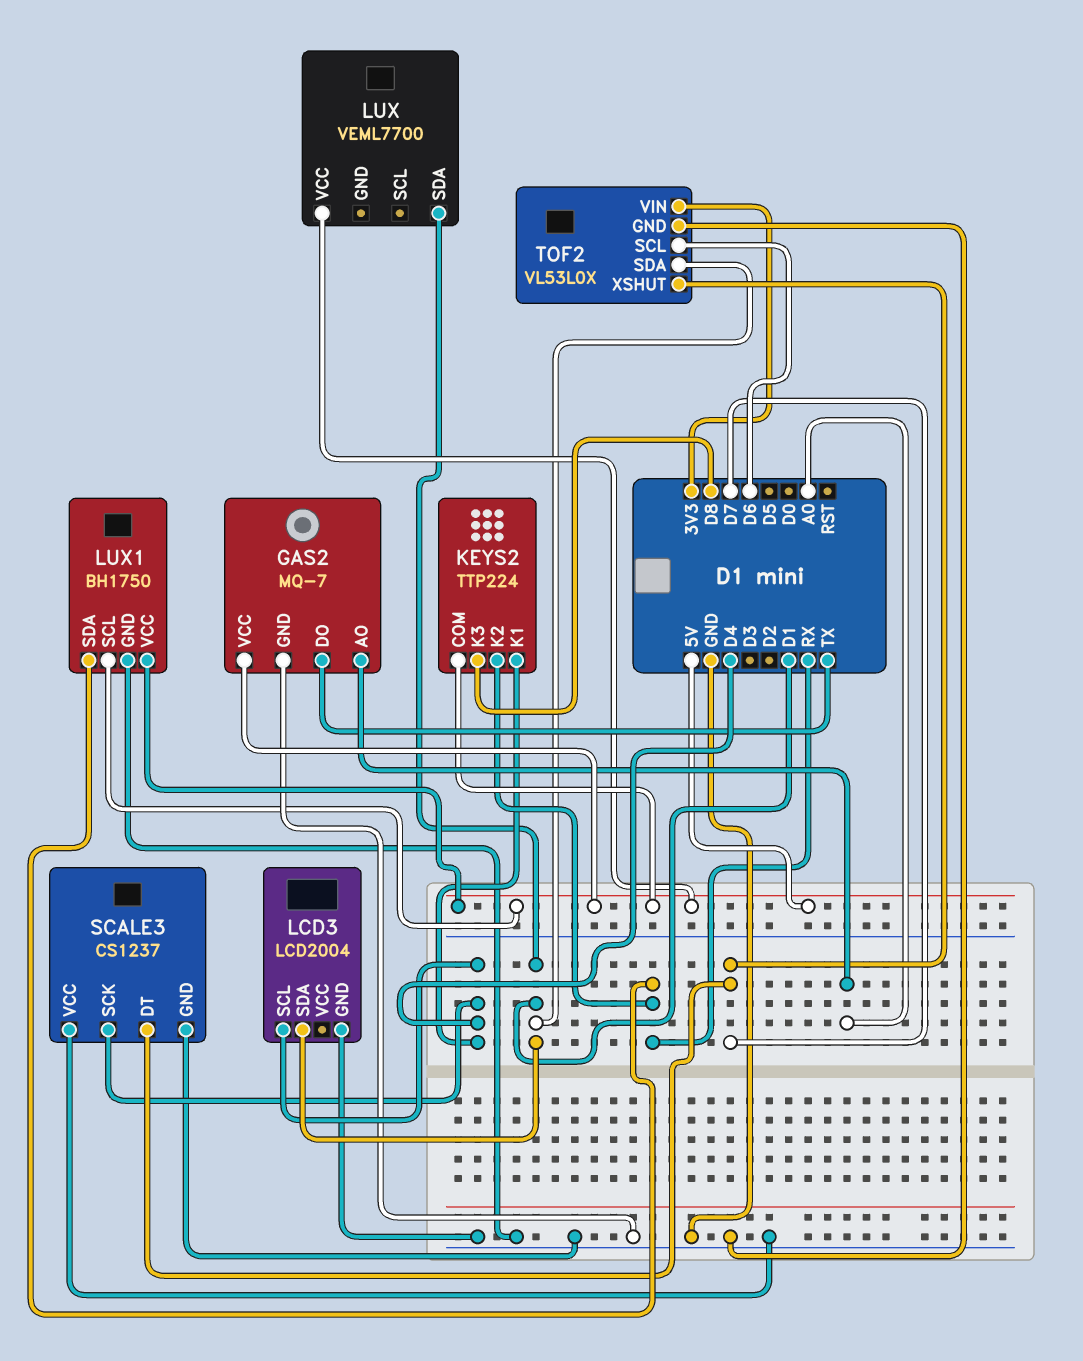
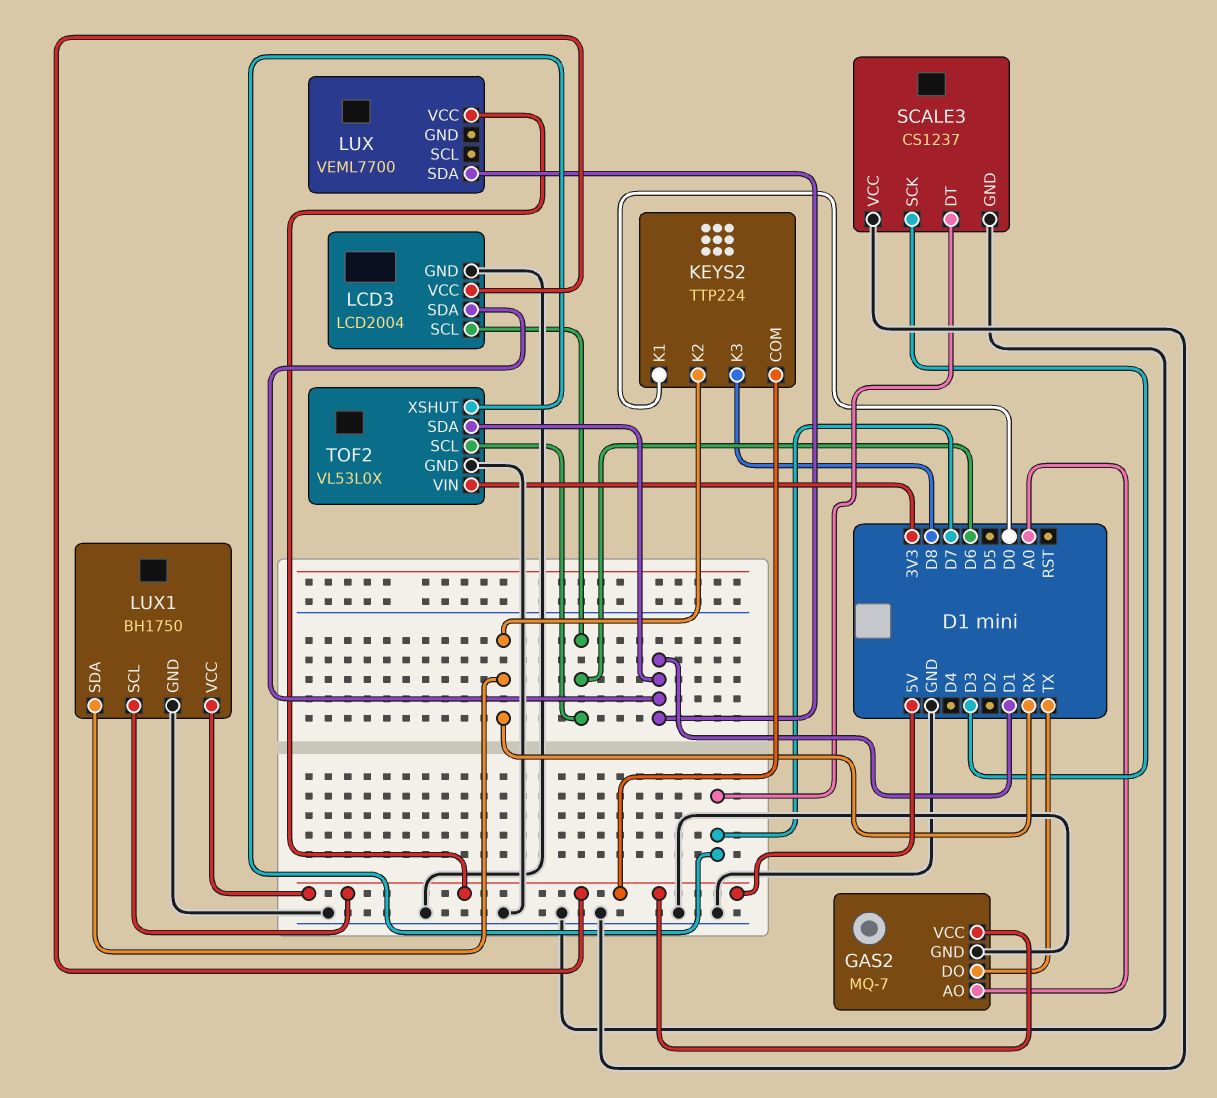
KEYS2 pin K1: D4 -> D0
LCD3 pin SCL: D4 -> D6
LCD3 pin VCC: none -> 5V
SCALE3 pin SCK: D4 -> D3

